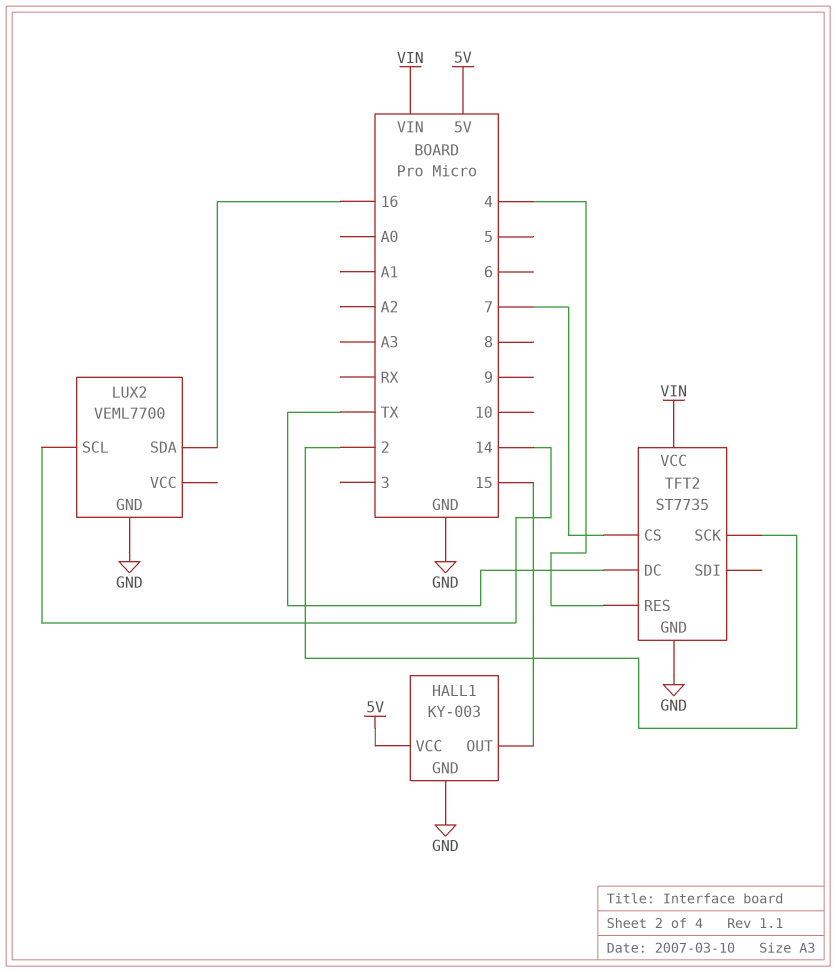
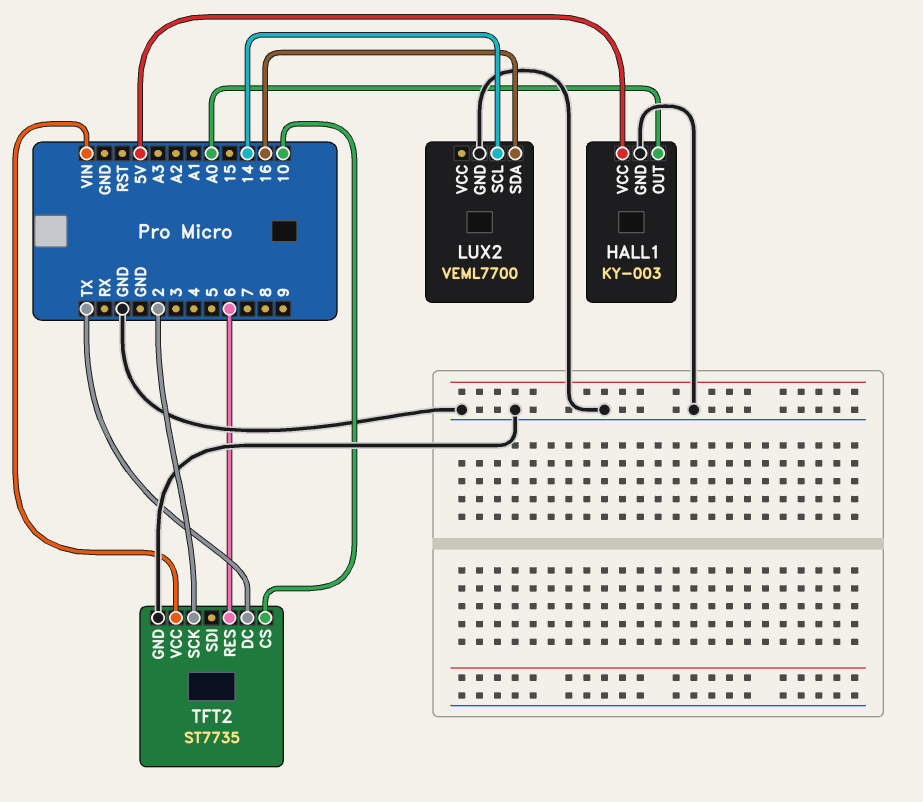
HALL1 pin OUT: 15 -> A0
TFT2 pin CS: 7 -> 10
TFT2 pin RES: 4 -> 6

